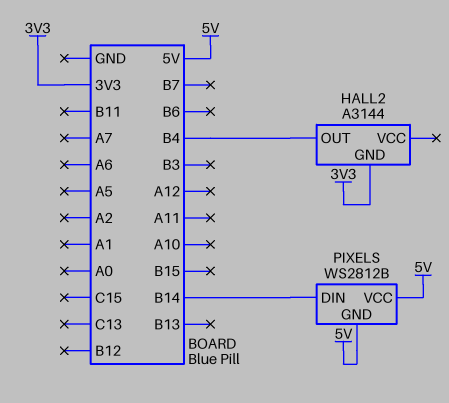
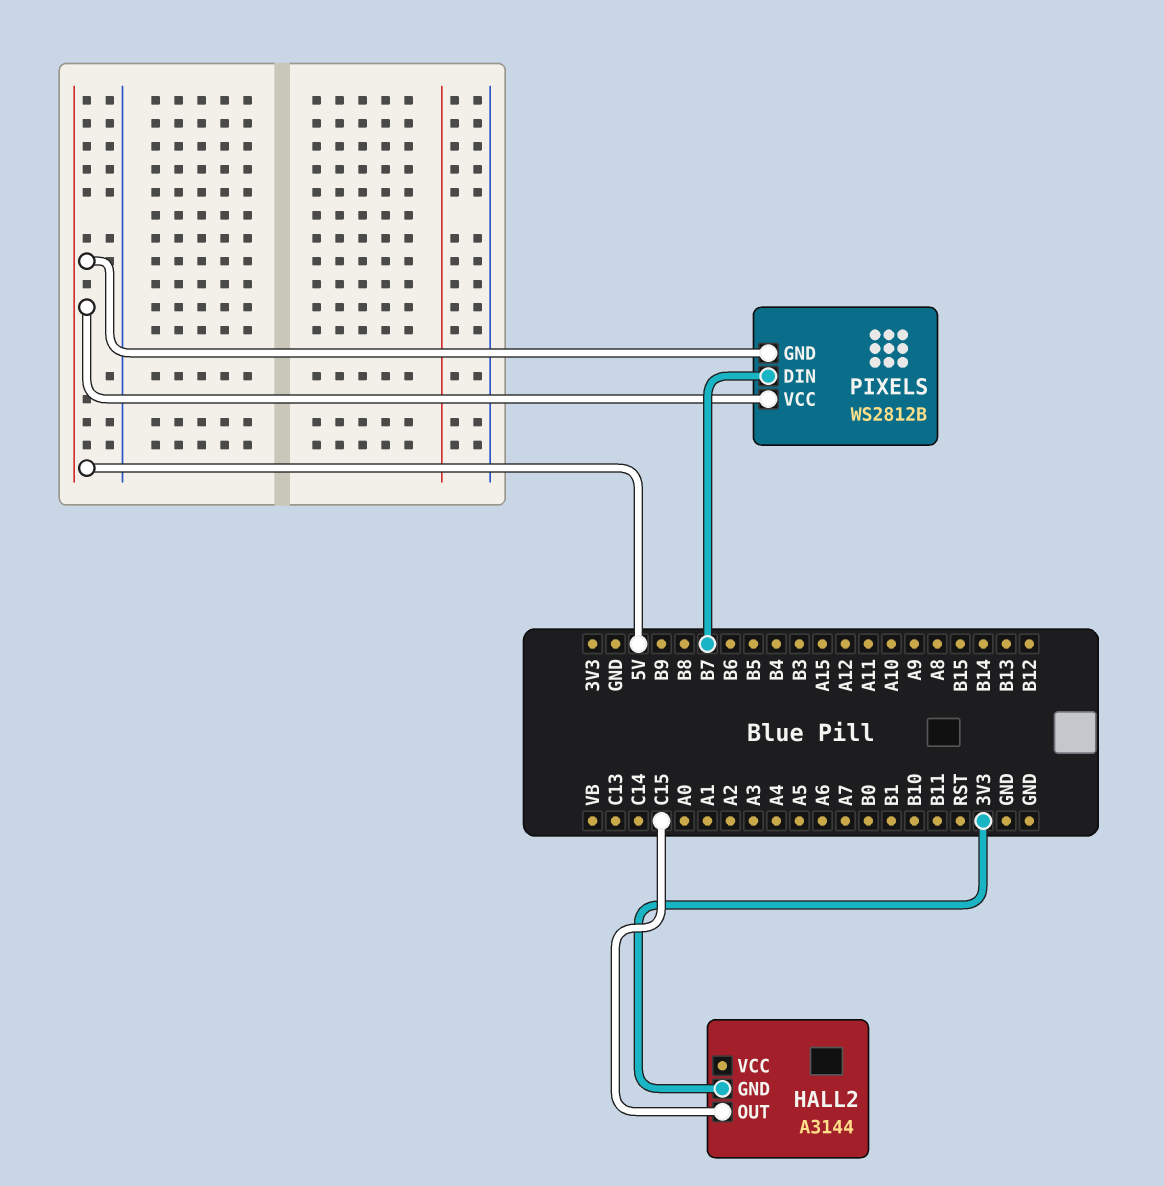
HALL2 pin OUT: B4 -> C15
PIXELS pin DIN: B14 -> B7

